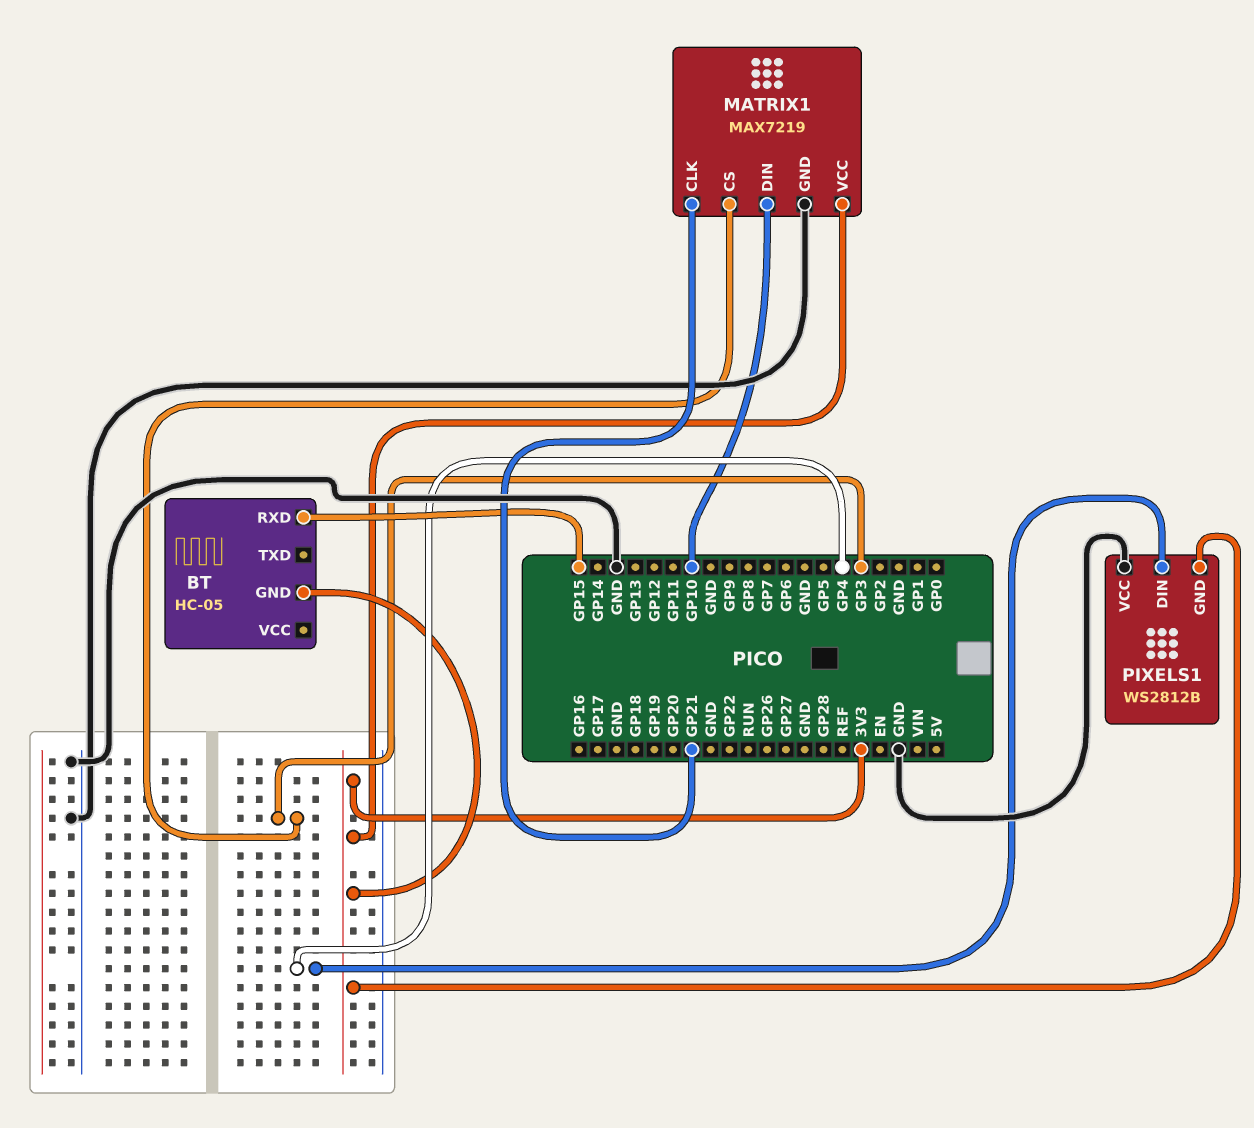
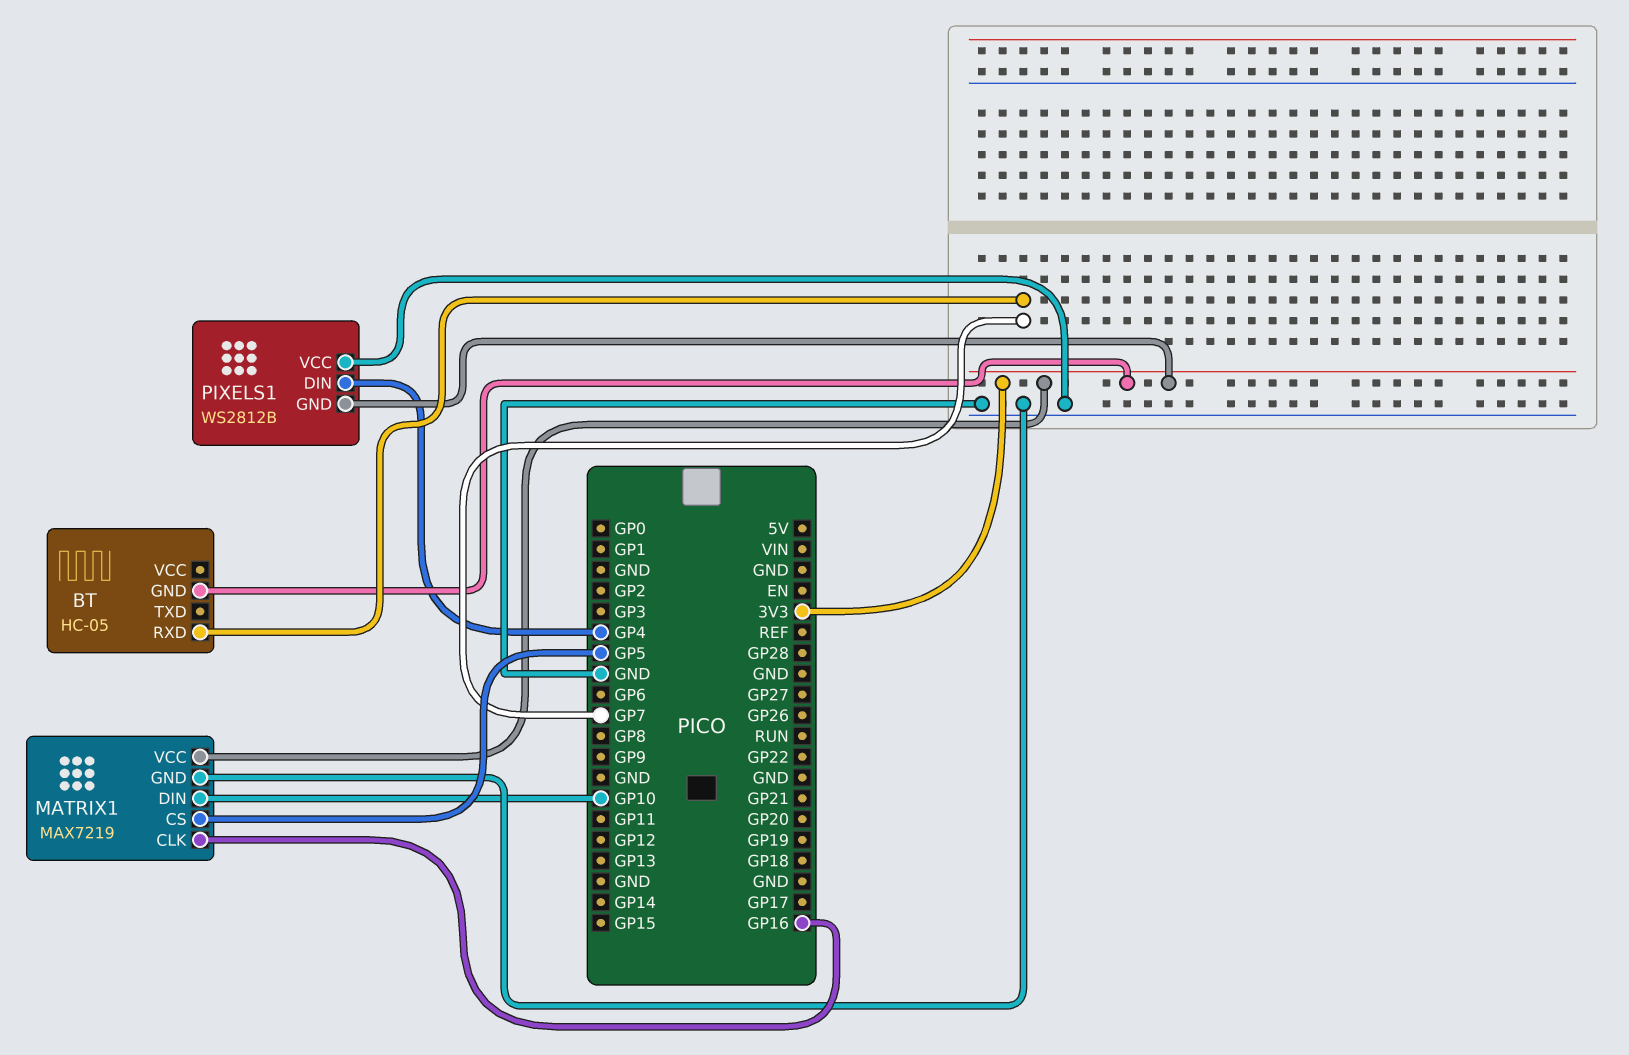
BT pin RXD: GP15 -> GP7
MATRIX1 pin CLK: GP21 -> GP16
MATRIX1 pin CS: GP3 -> GP5

